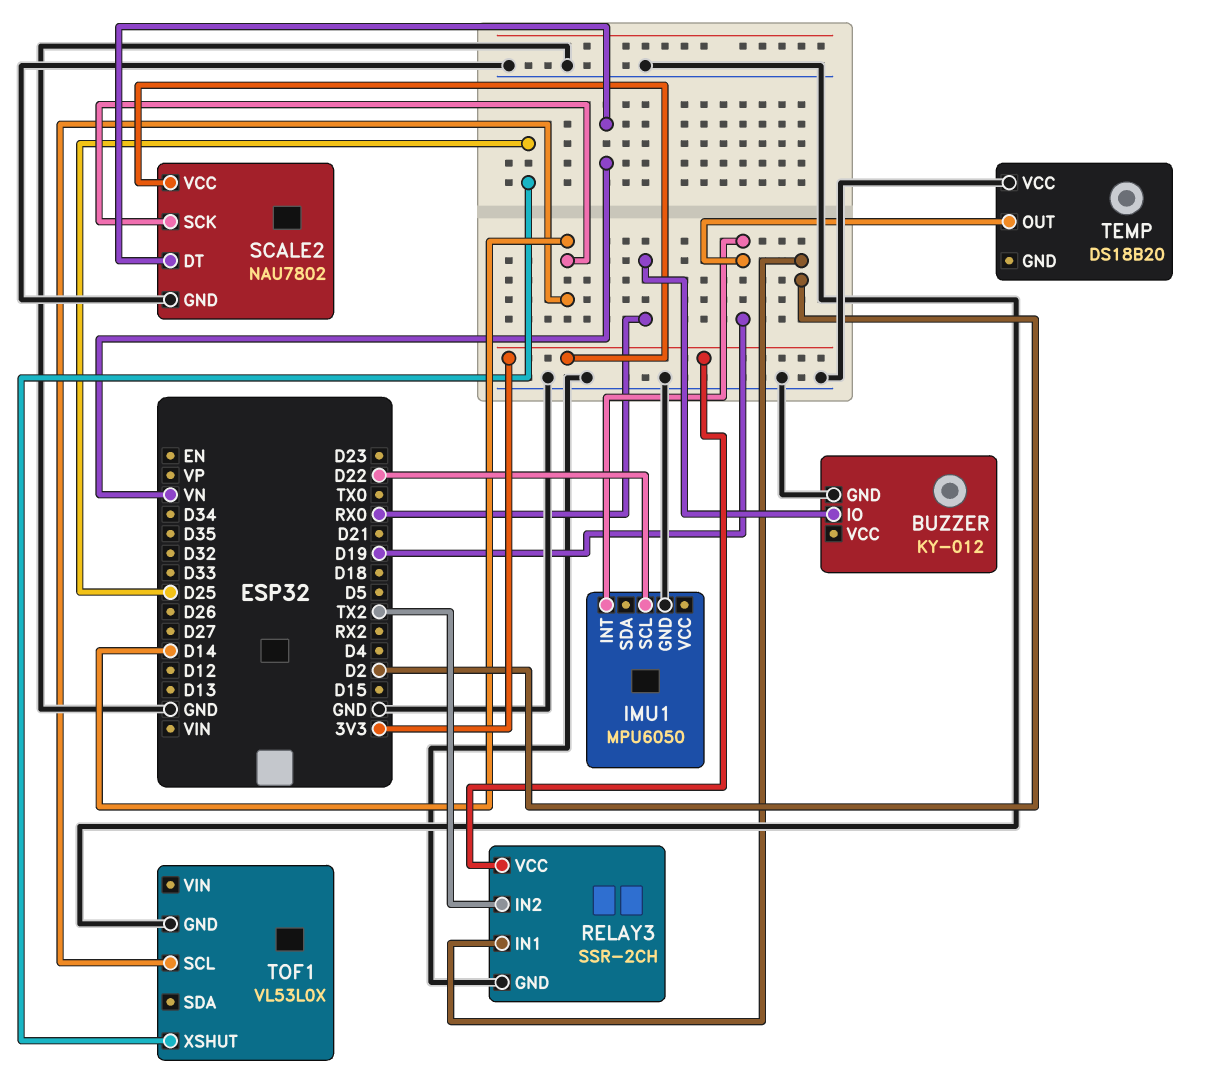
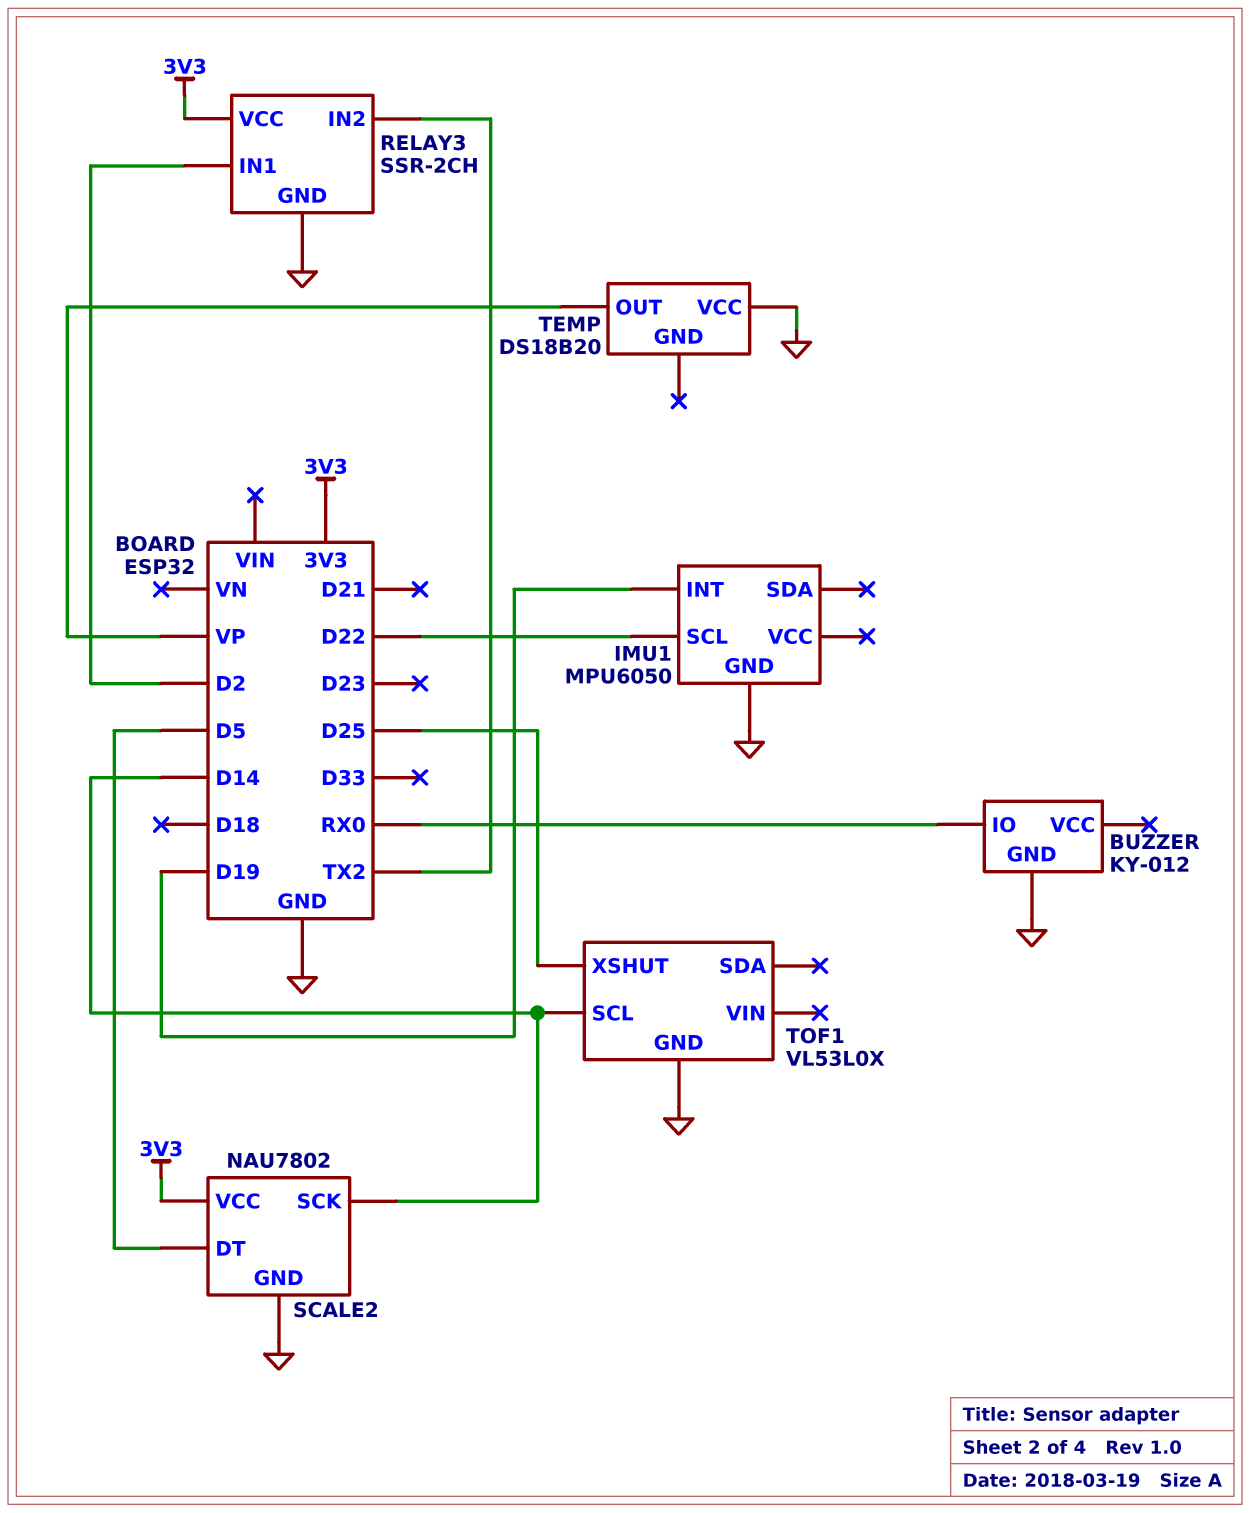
SCALE2 pin DT: VN -> D5
TEMP pin OUT: D19 -> VP

